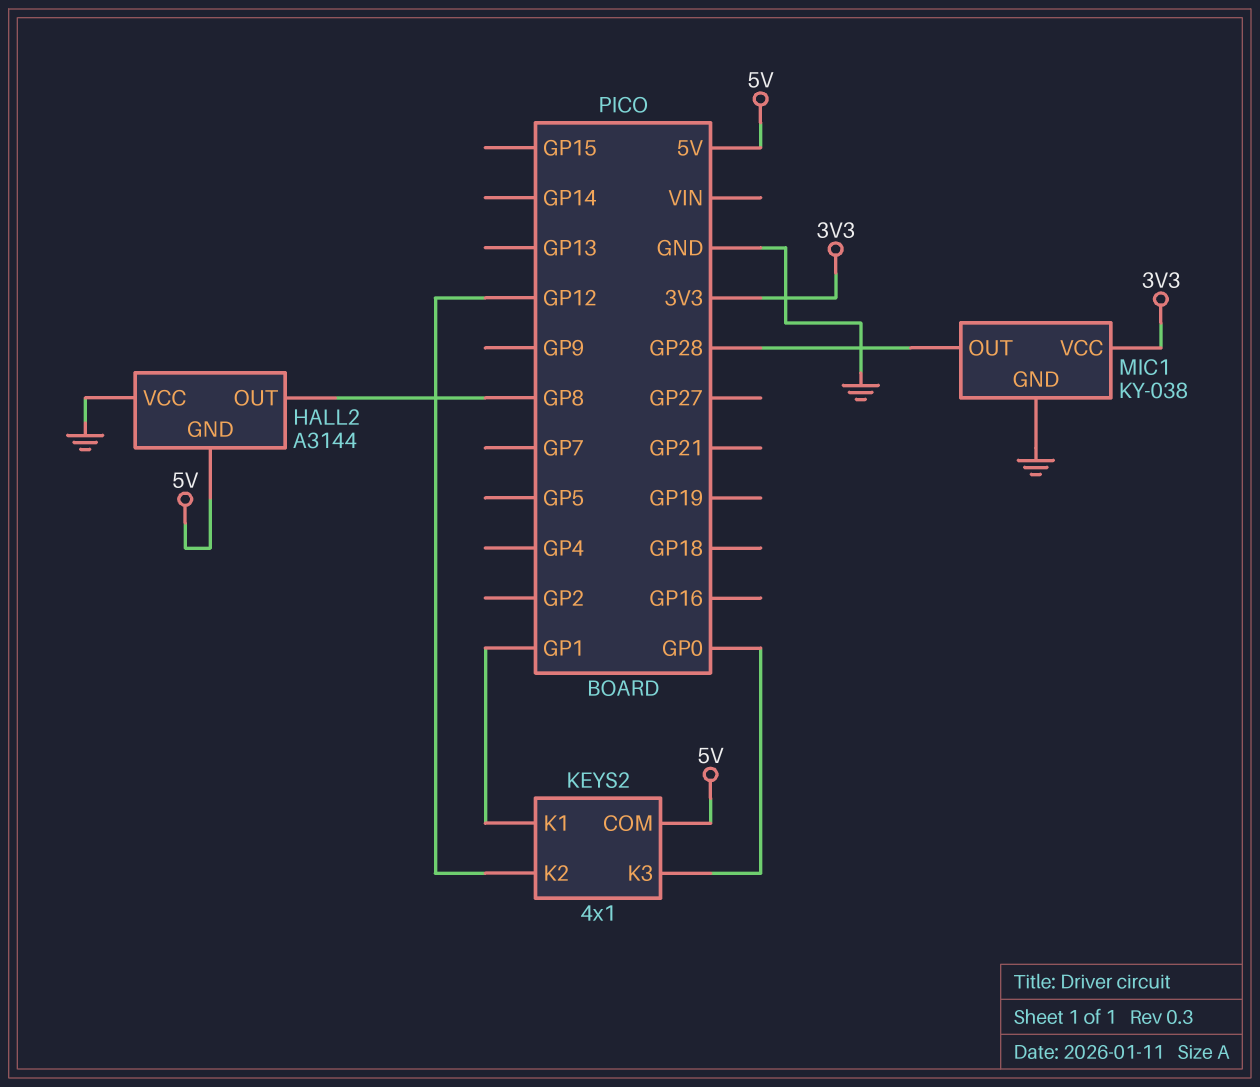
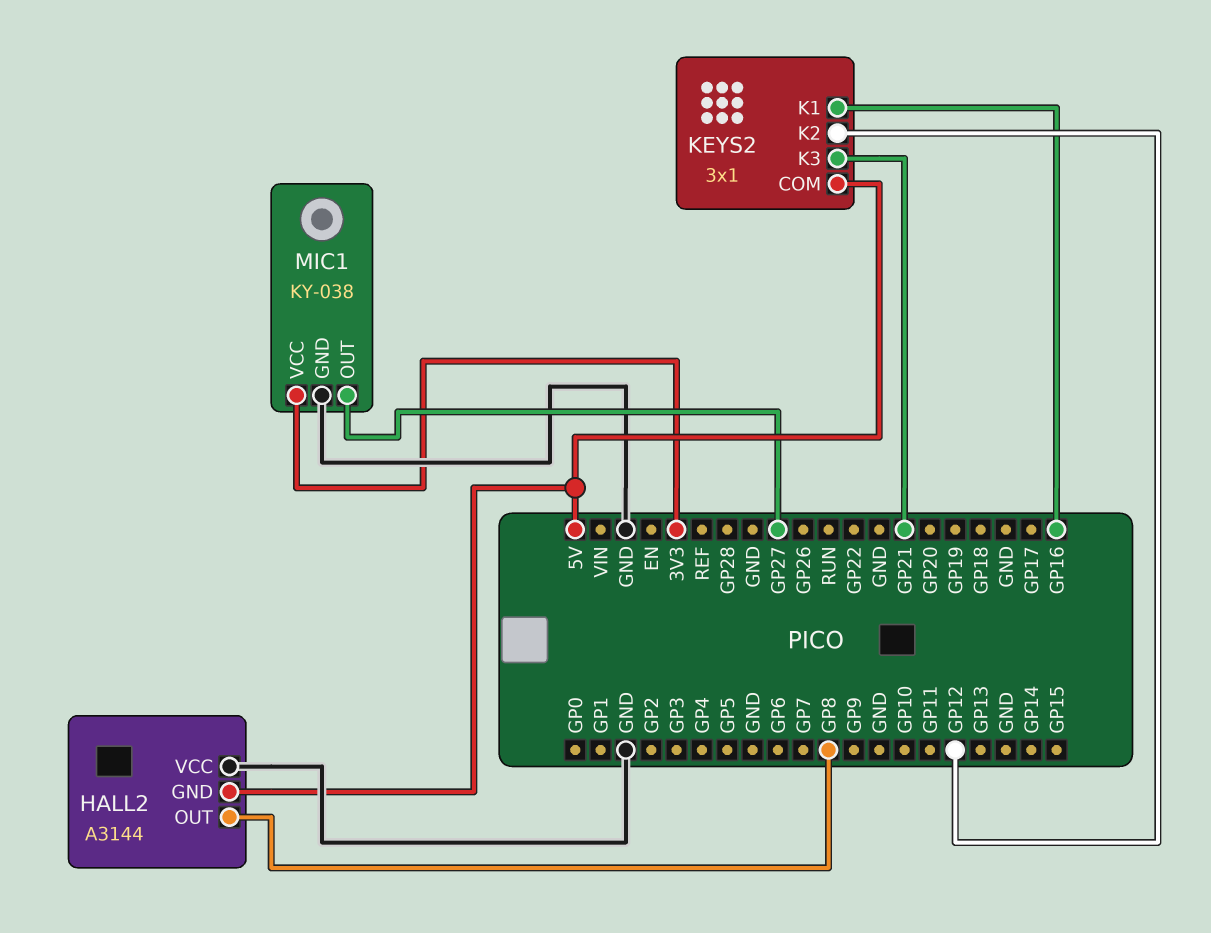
KEYS2: 4x1 -> 3x1
KEYS2 pin K1: GP1 -> GP16
KEYS2 pin K3: GP0 -> GP21
MIC1 pin OUT: GP28 -> GP27

